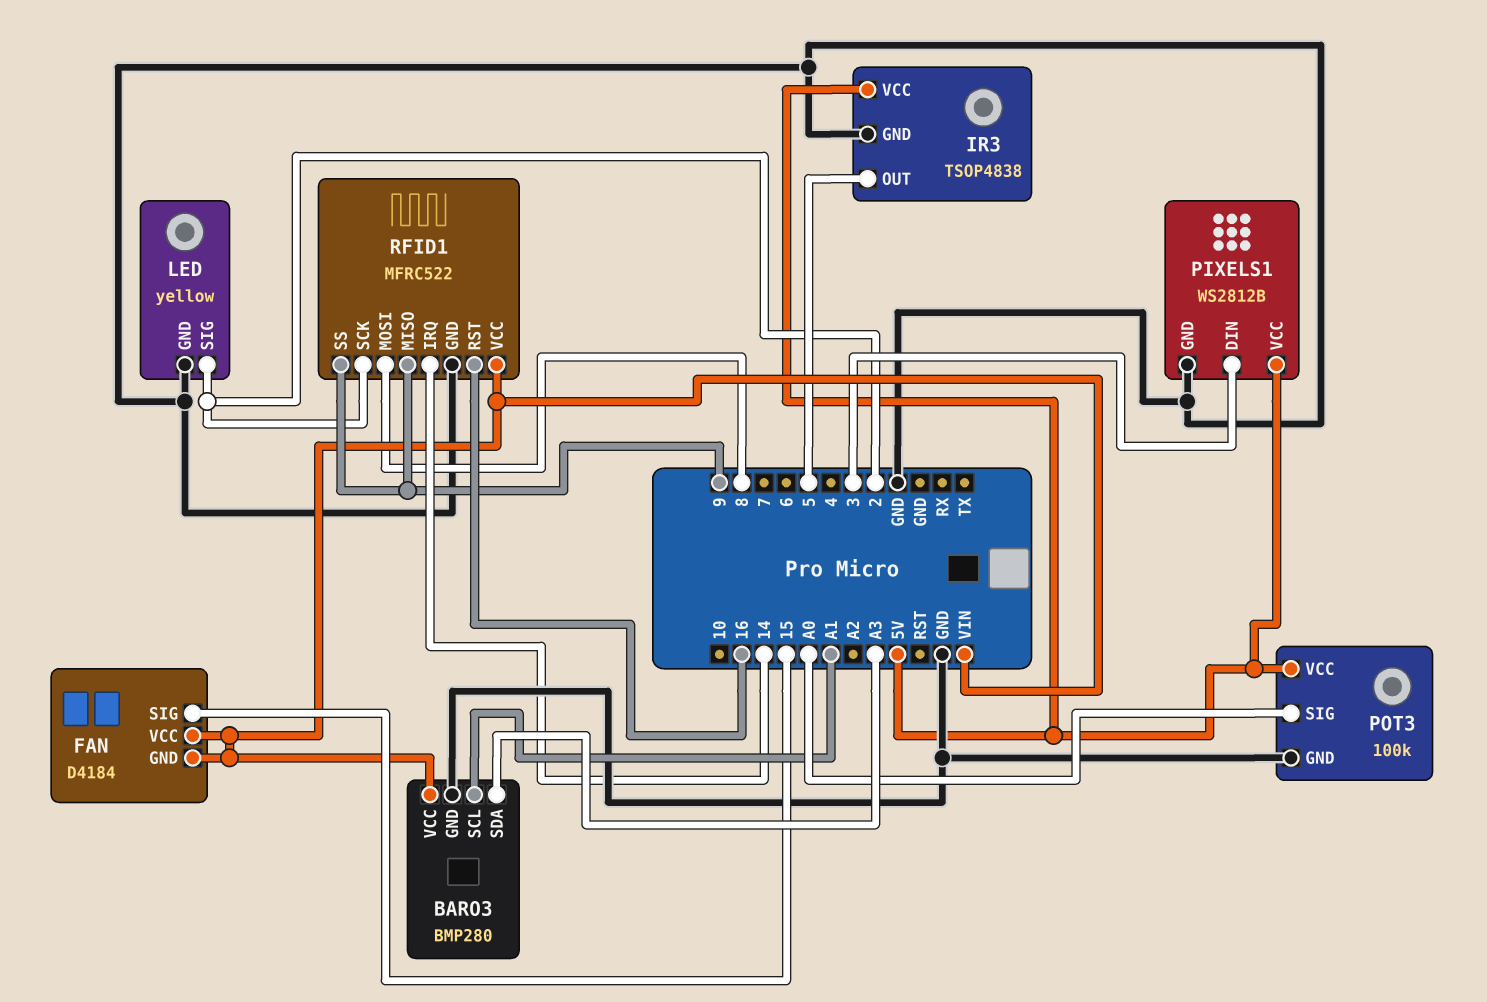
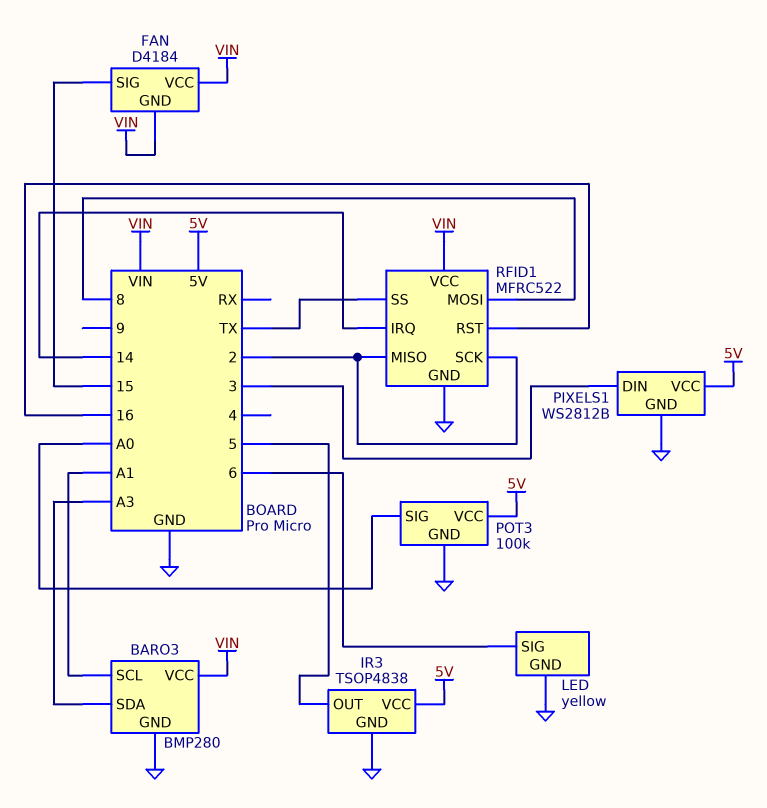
LED pin SIG: 2 -> 6
RFID1 pin MISO: 9 -> 2
RFID1 pin SS: 9 -> TX

